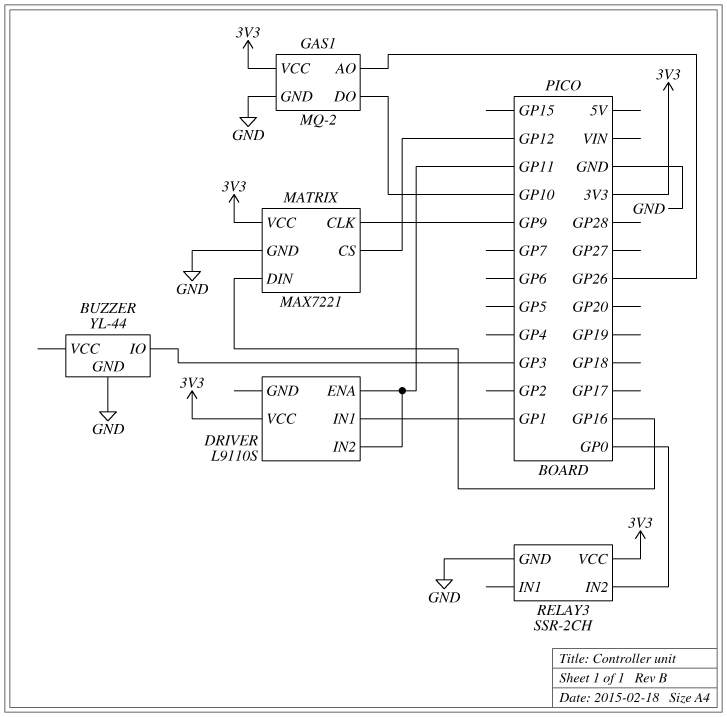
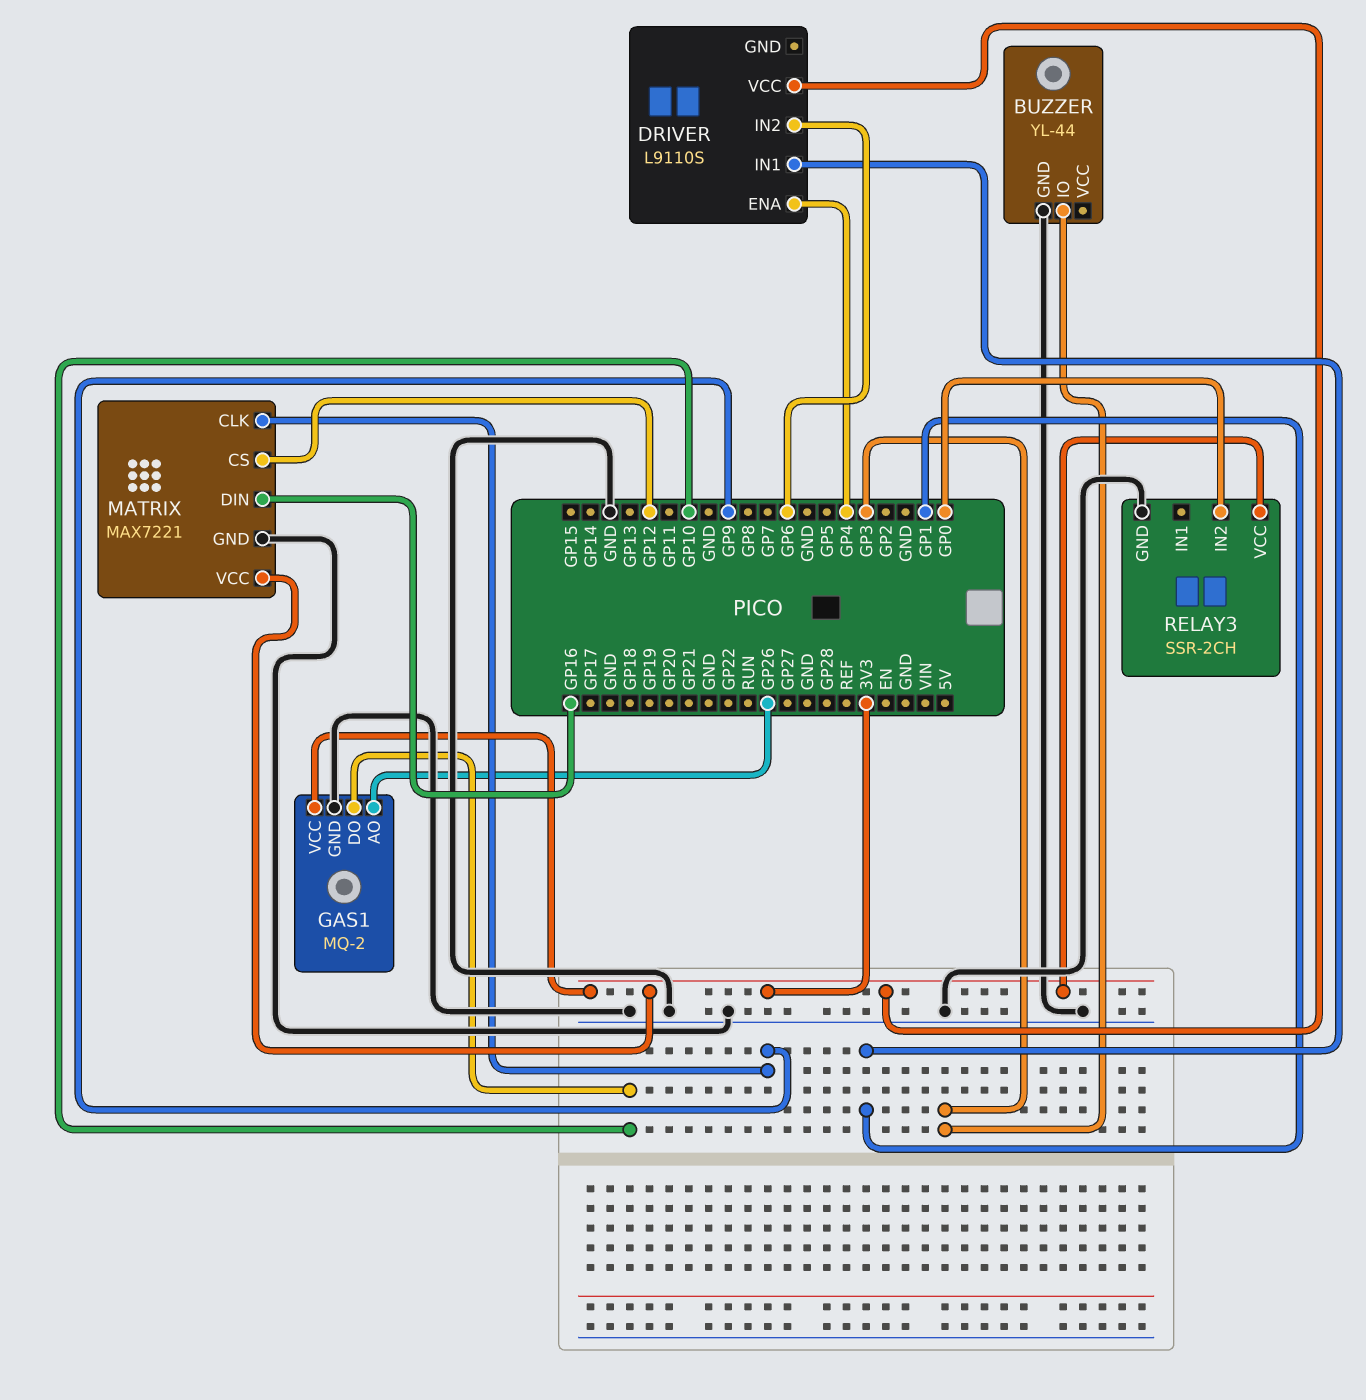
DRIVER pin ENA: GP11 -> GP4
DRIVER pin IN2: GP11 -> GP6

